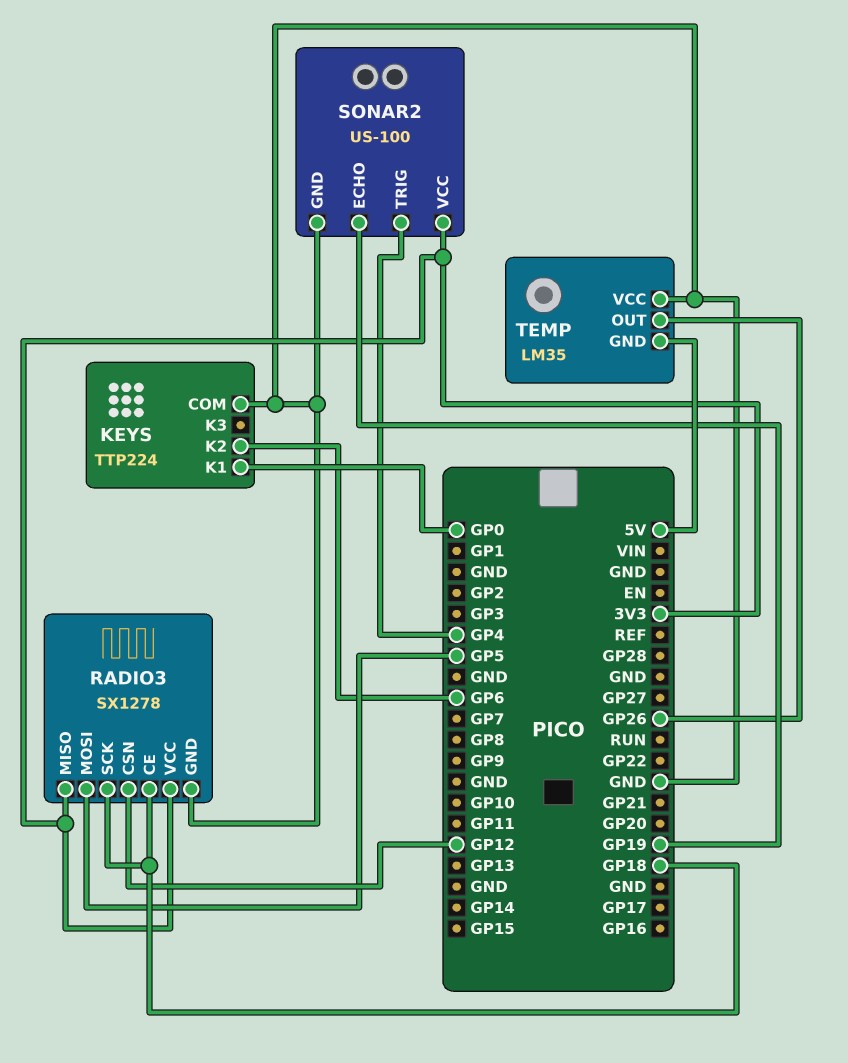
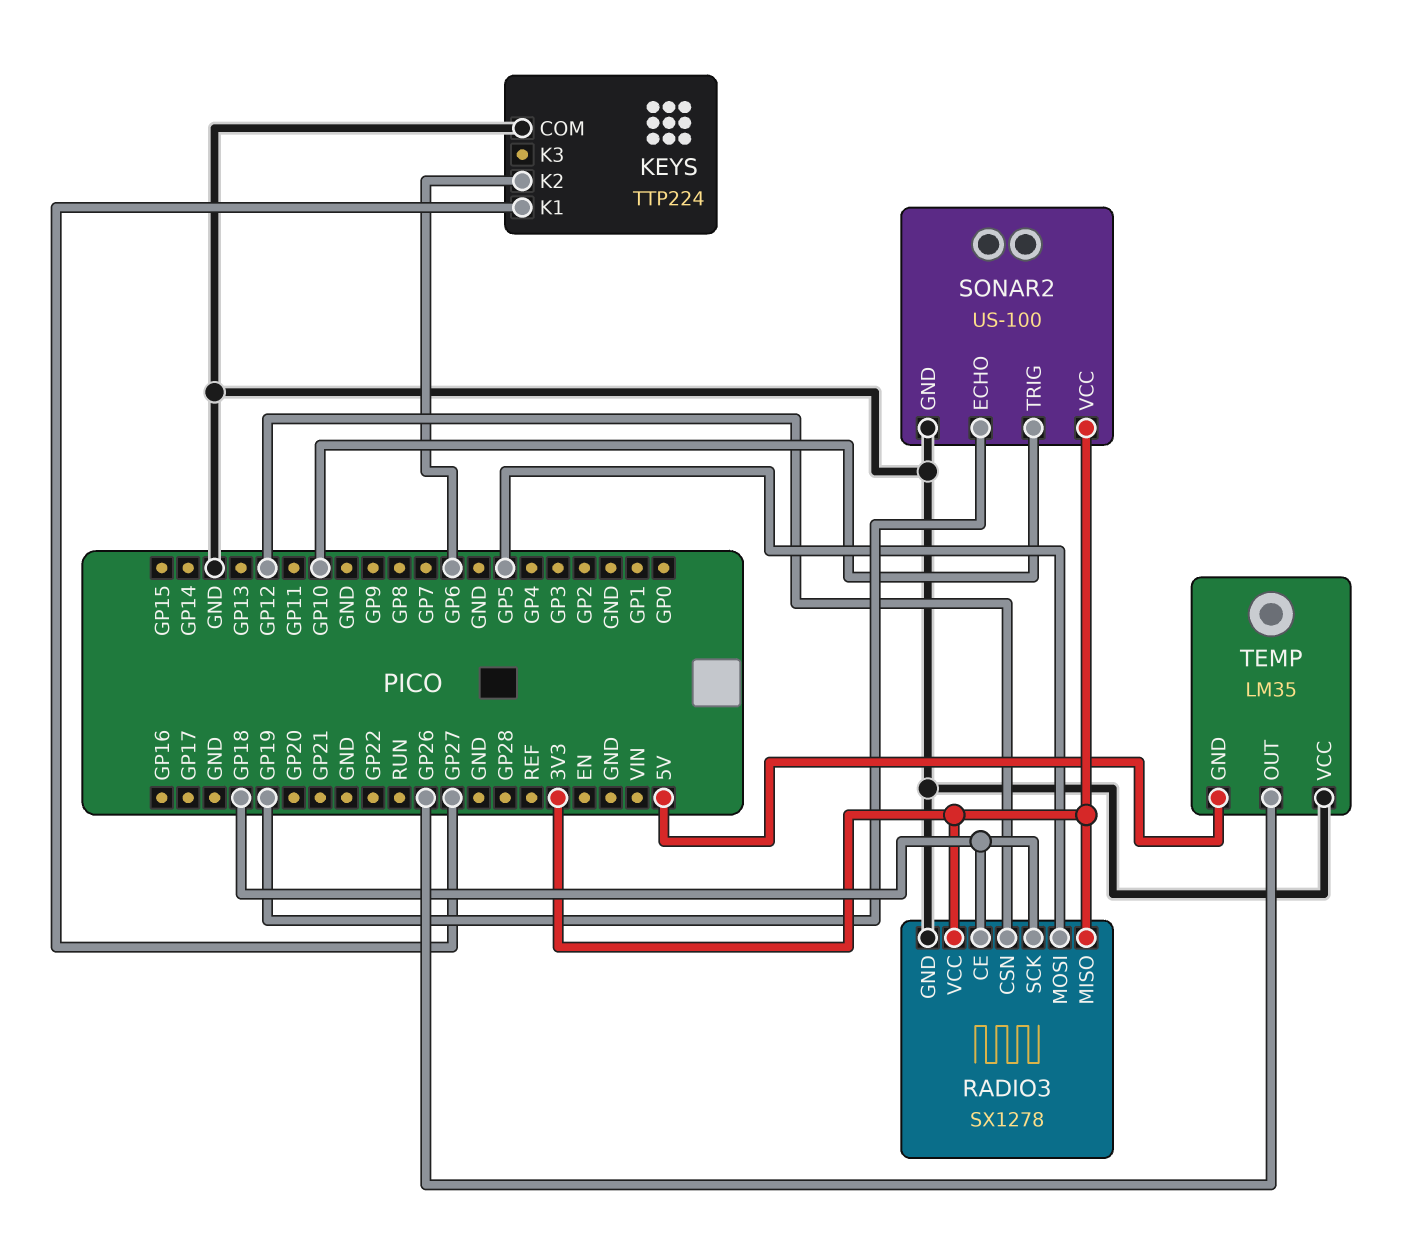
KEYS pin K1: GP0 -> GP27
SONAR2 pin TRIG: GP4 -> GP10

